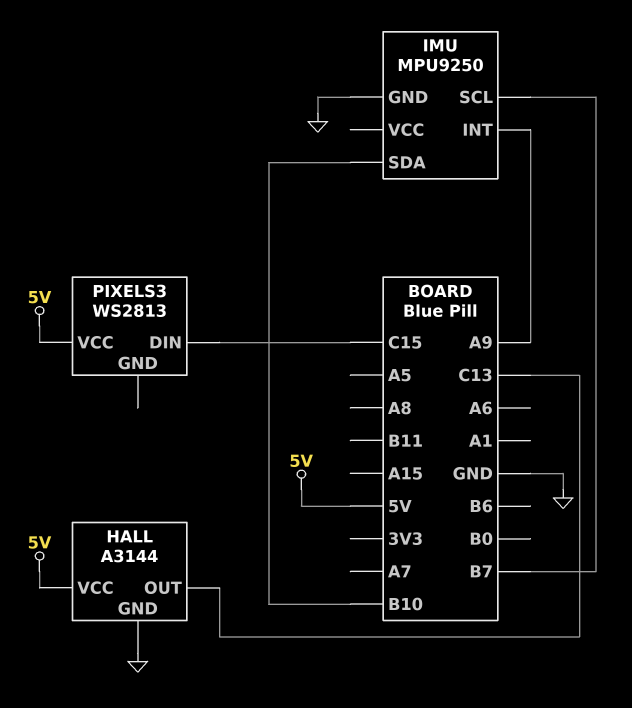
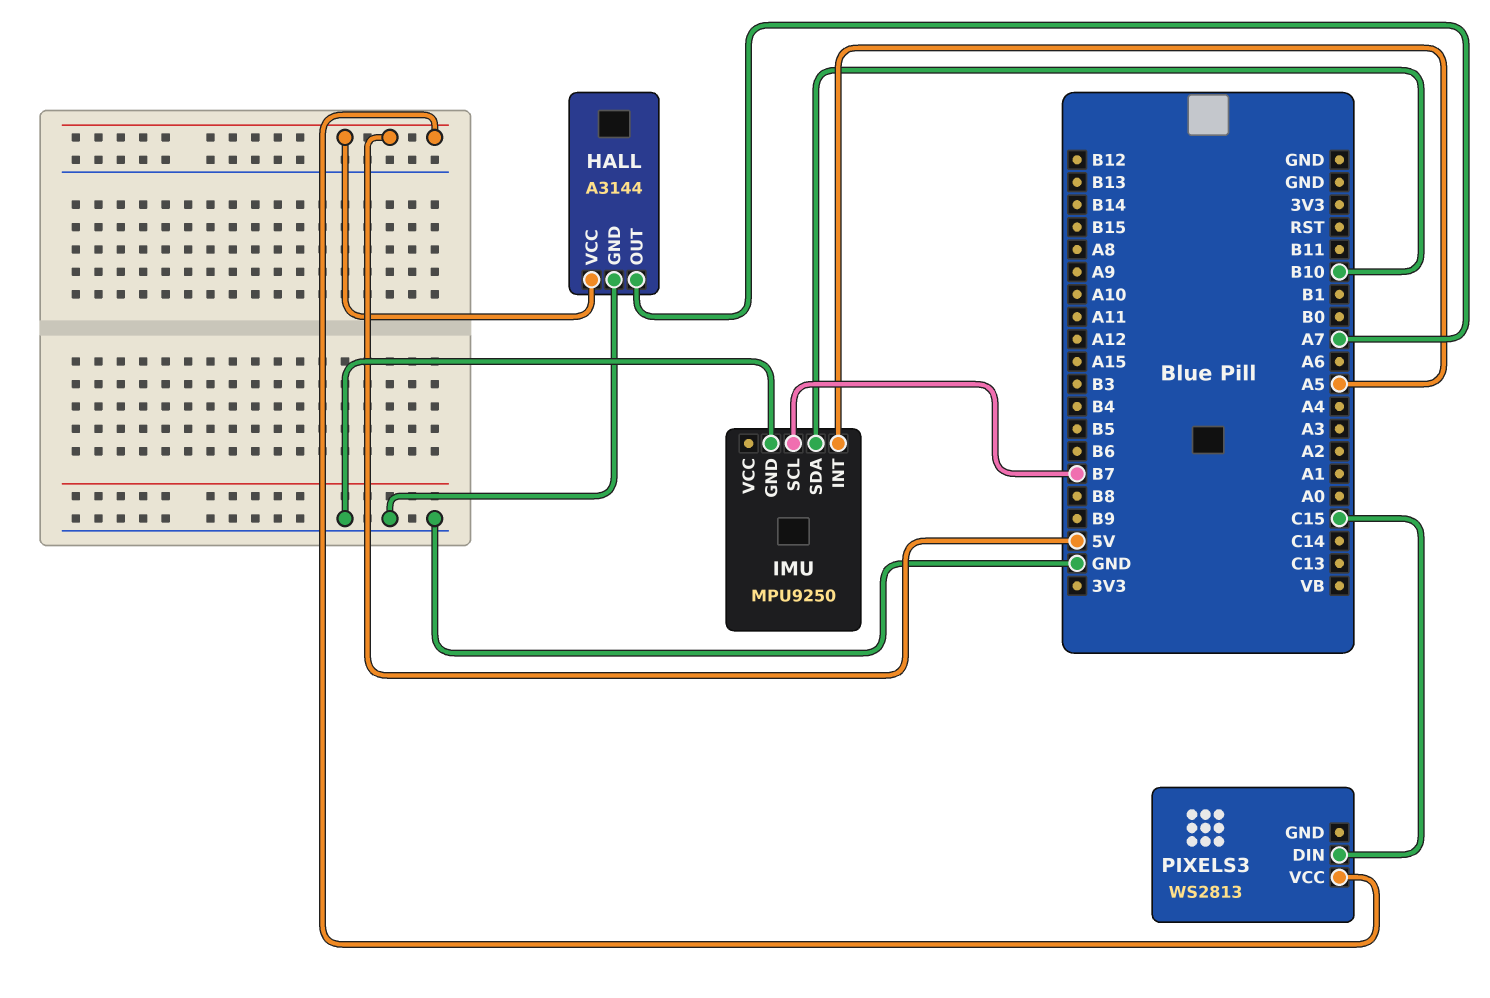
HALL pin OUT: C13 -> A7
IMU pin INT: A9 -> A5

